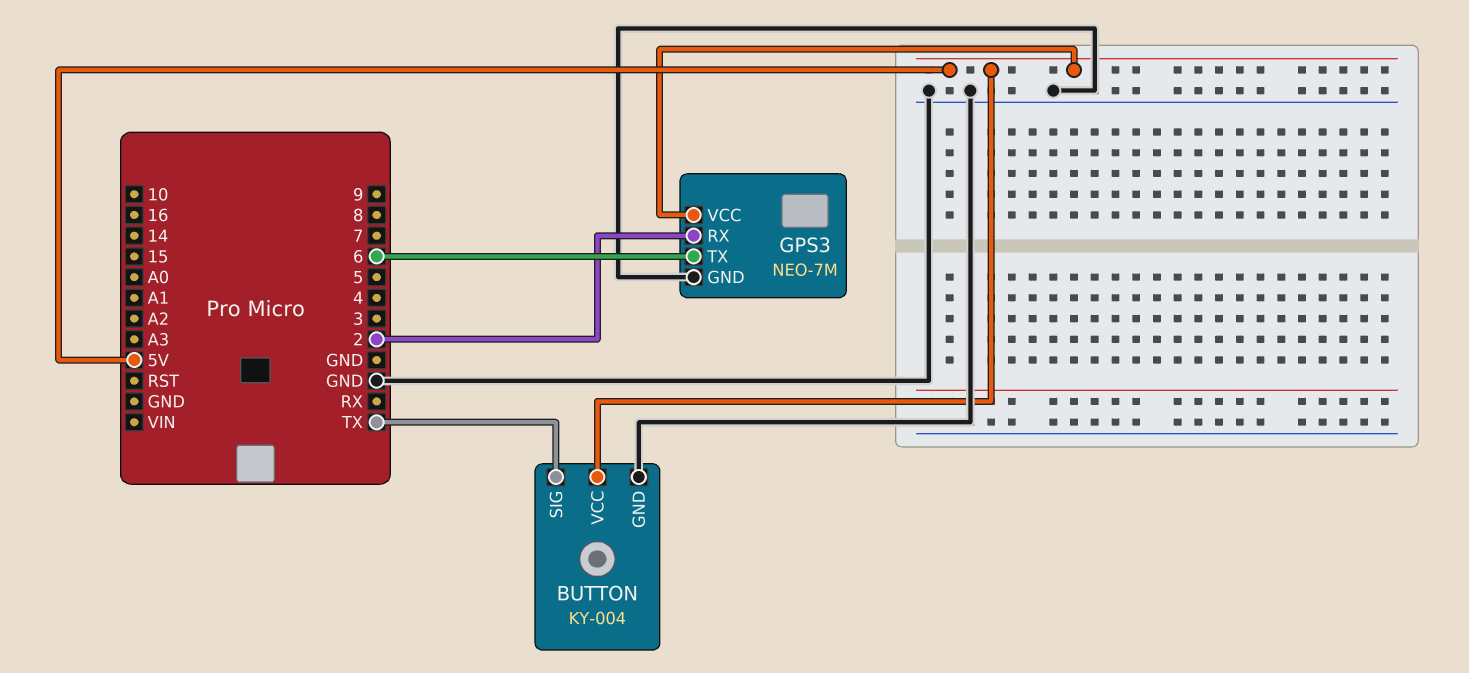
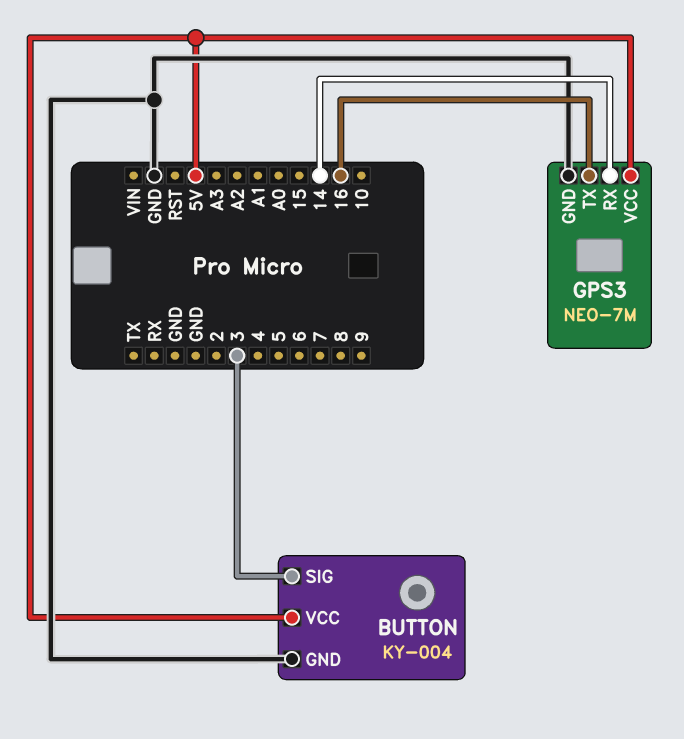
BUTTON pin SIG: TX -> 3
GPS3 pin RX: 2 -> 14
GPS3 pin TX: 6 -> 16

